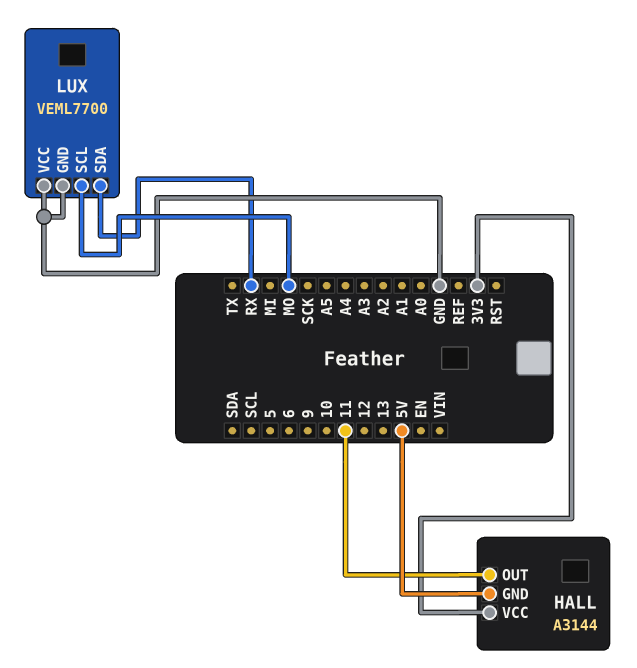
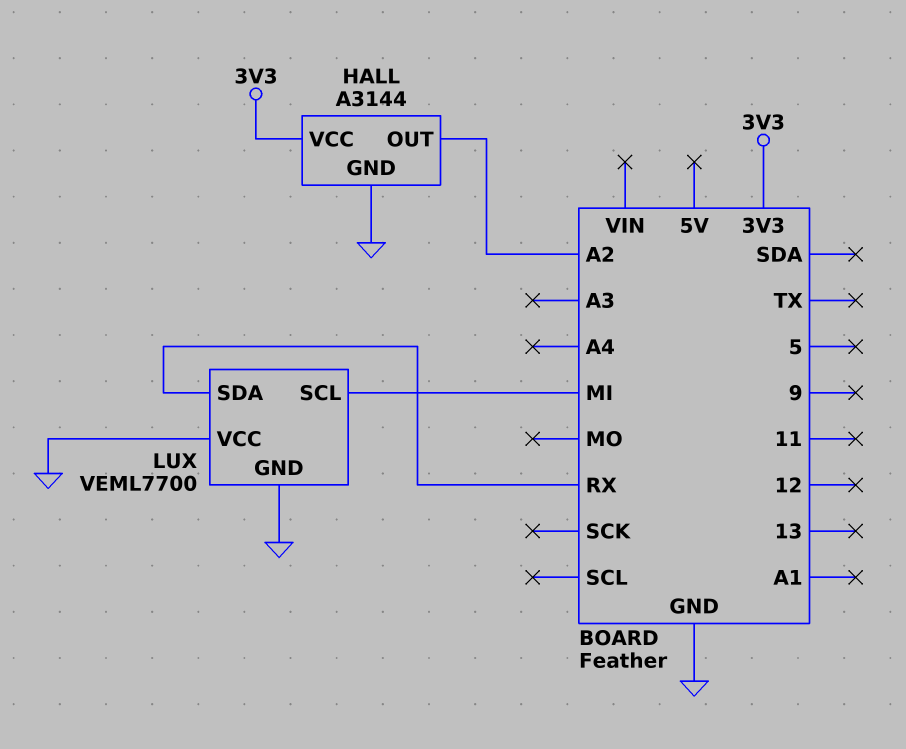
HALL pin GND: 5V -> GND
HALL pin OUT: 11 -> A2
LUX pin SCL: MO -> MI

